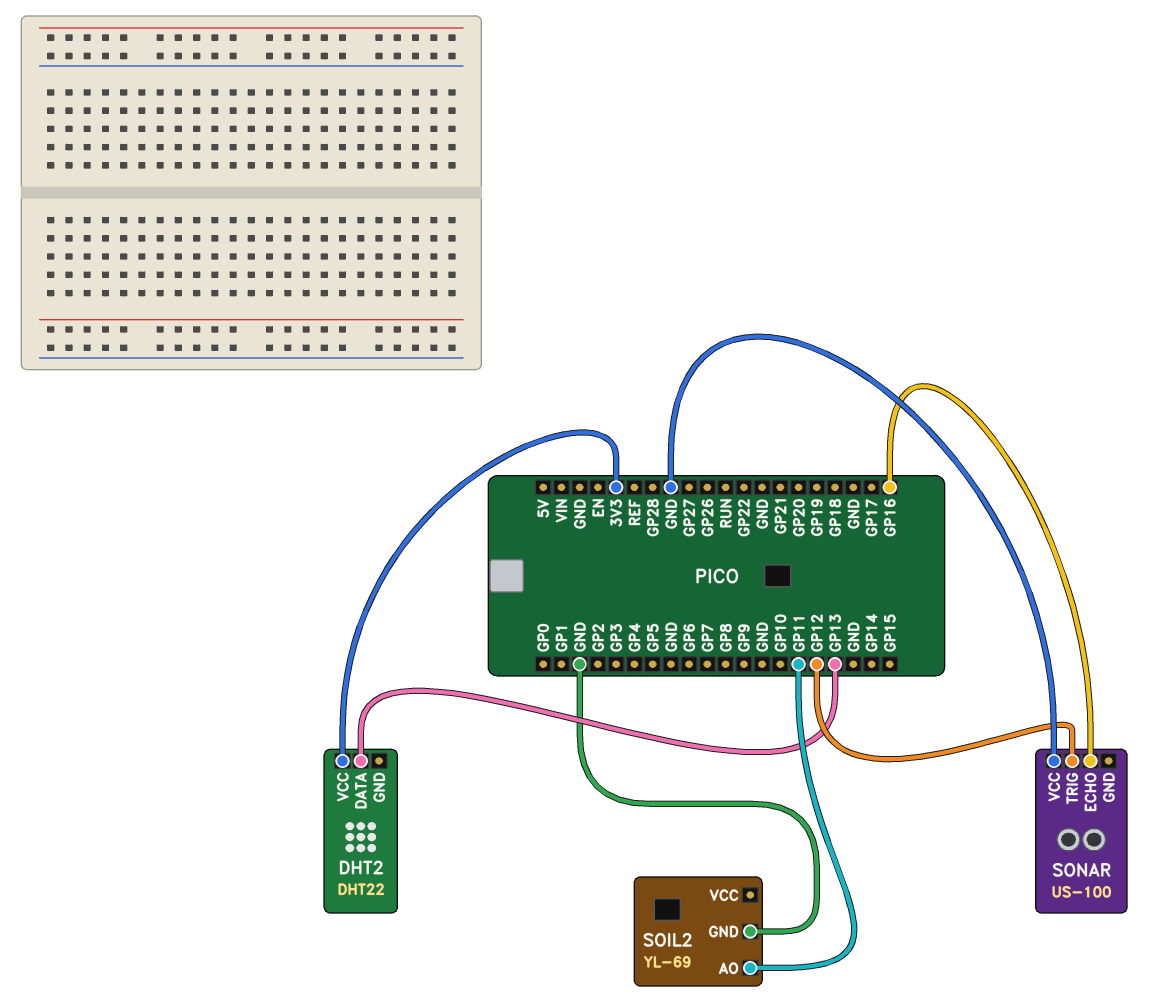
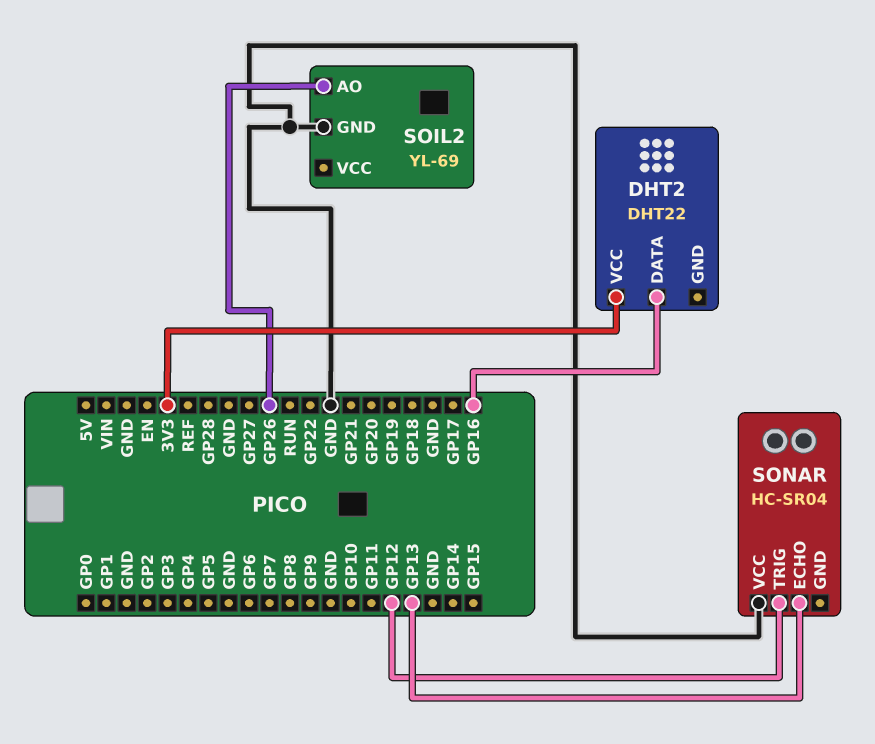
DHT2 pin DATA: GP13 -> GP16
SOIL2 pin AO: GP11 -> GP26
SONAR: US-100 -> HC-SR04
SONAR pin ECHO: GP16 -> GP13

